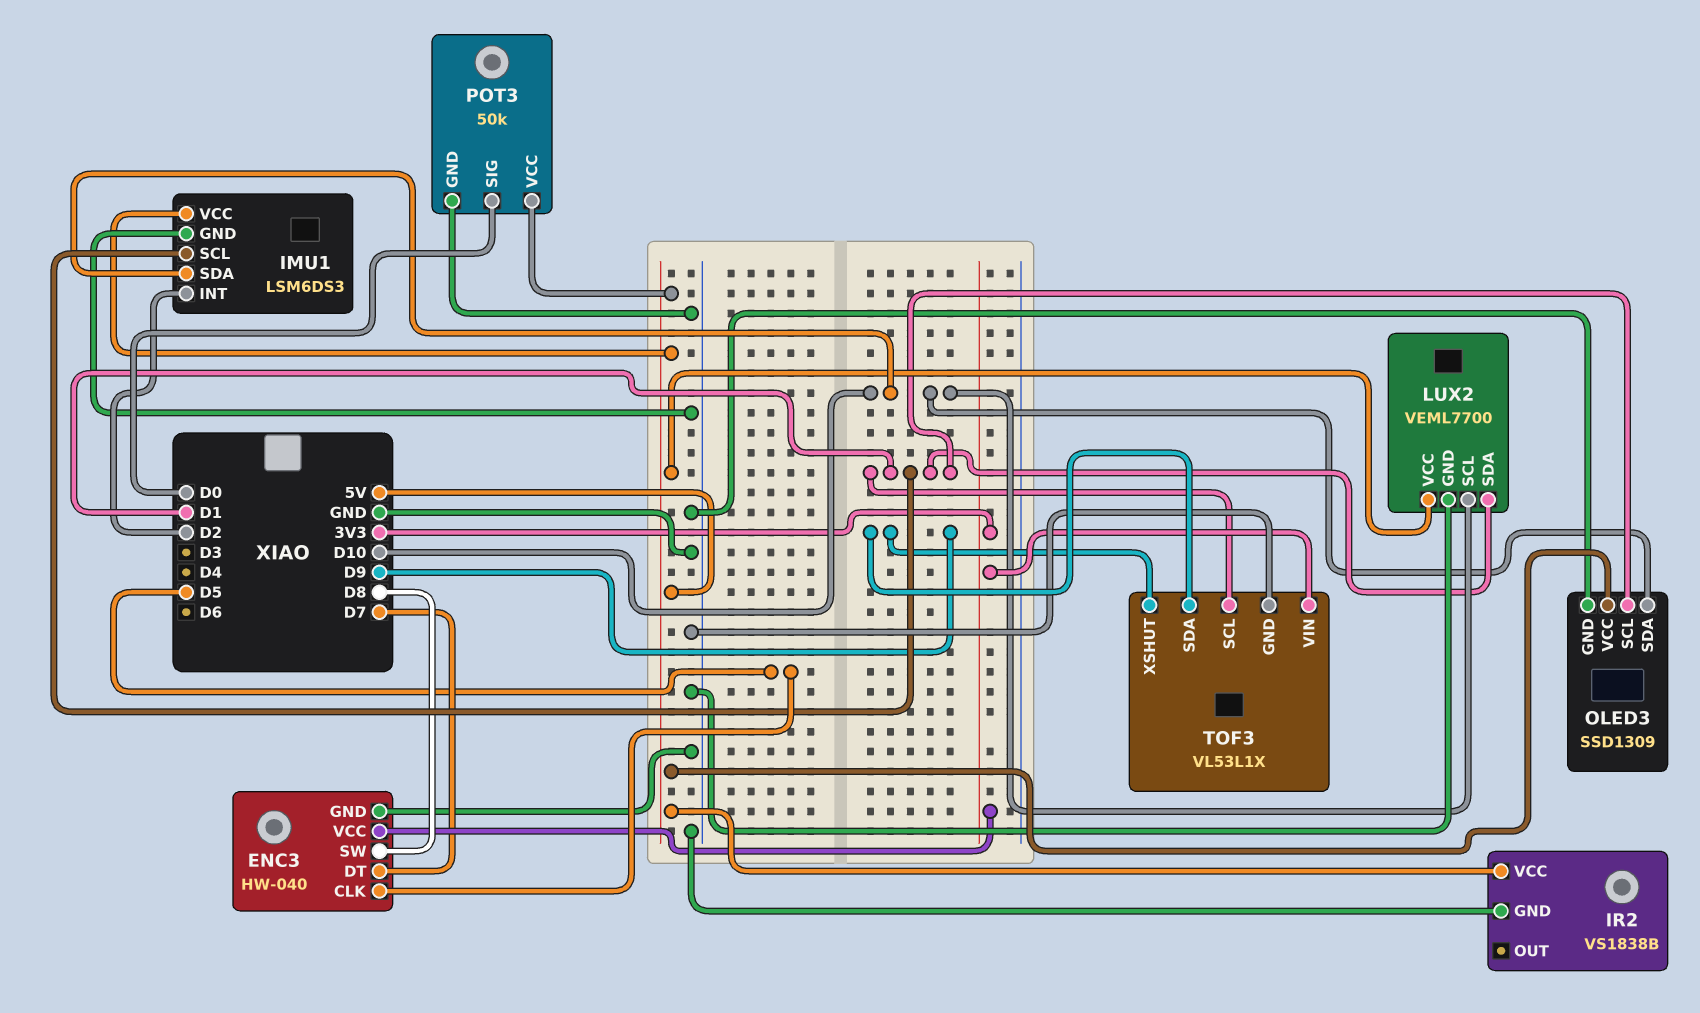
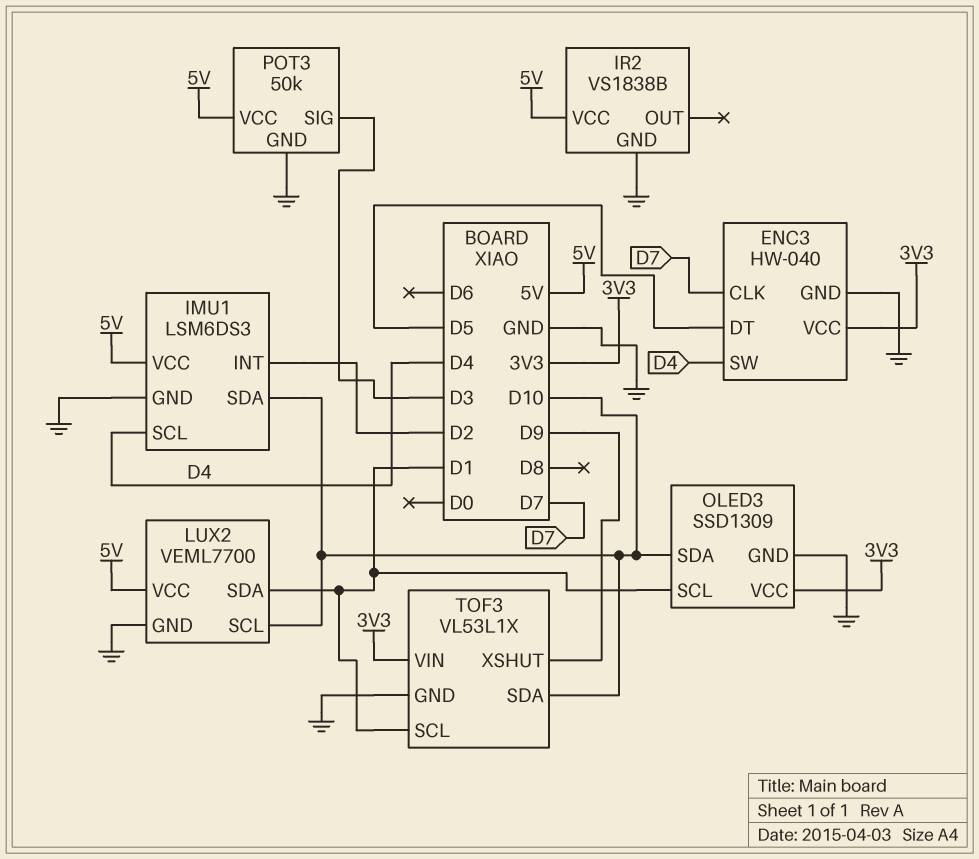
ENC3 pin CLK: D5 -> D7
ENC3 pin DT: D7 -> D5
ENC3 pin SW: D8 -> D4
IMU1 pin SCL: D1 -> D4
OLED3 pin VCC: 5V -> 3V3
POT3 pin SIG: D0 -> D3
TOF3 pin SDA: D9 -> D10

